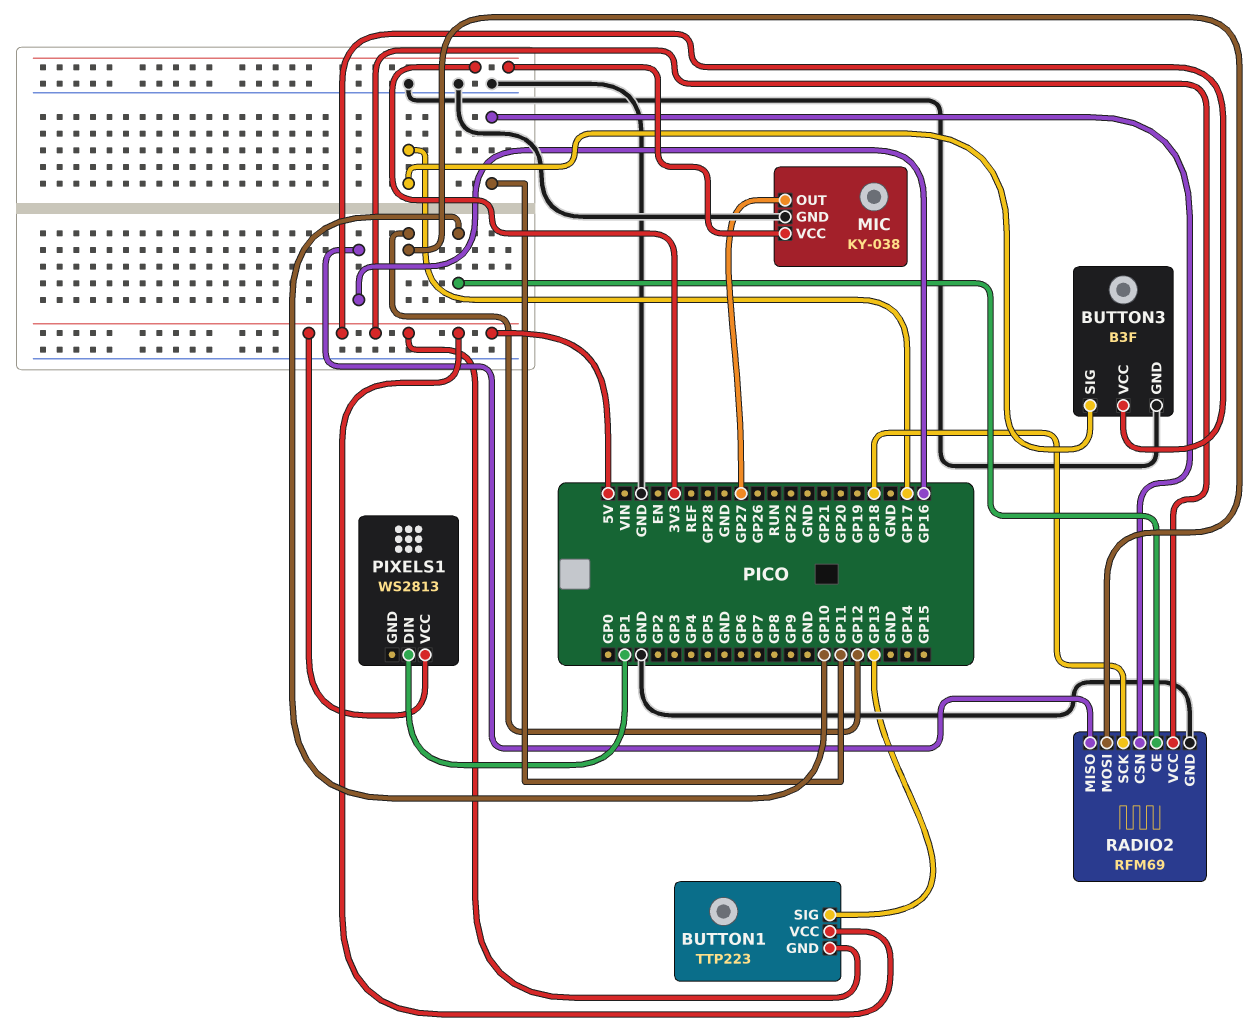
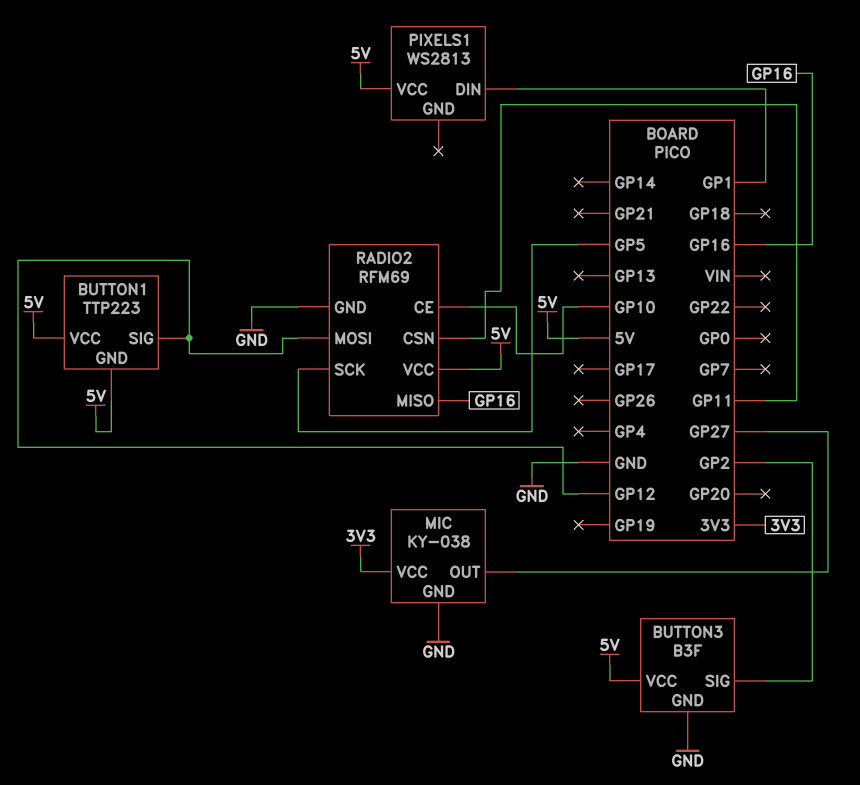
BUTTON1 pin SIG: GP13 -> GP12
BUTTON3 pin SIG: GP17 -> GP2
RADIO2 pin SCK: GP18 -> GP5

